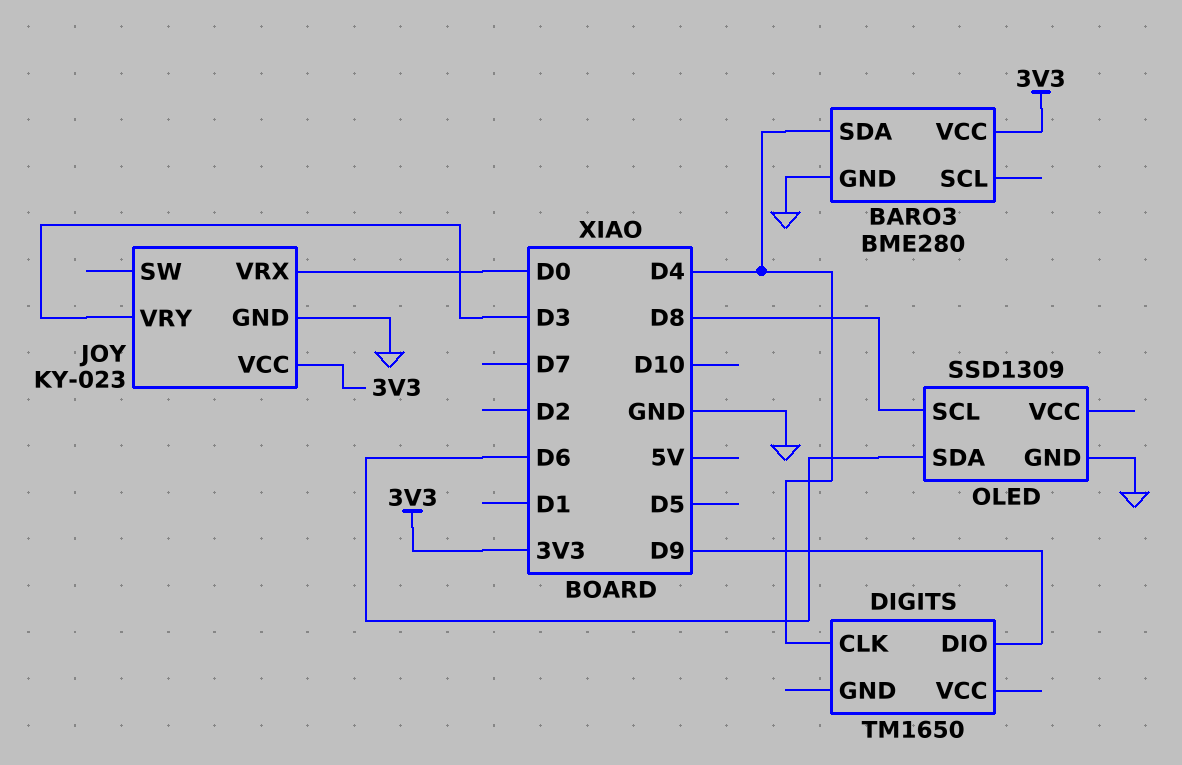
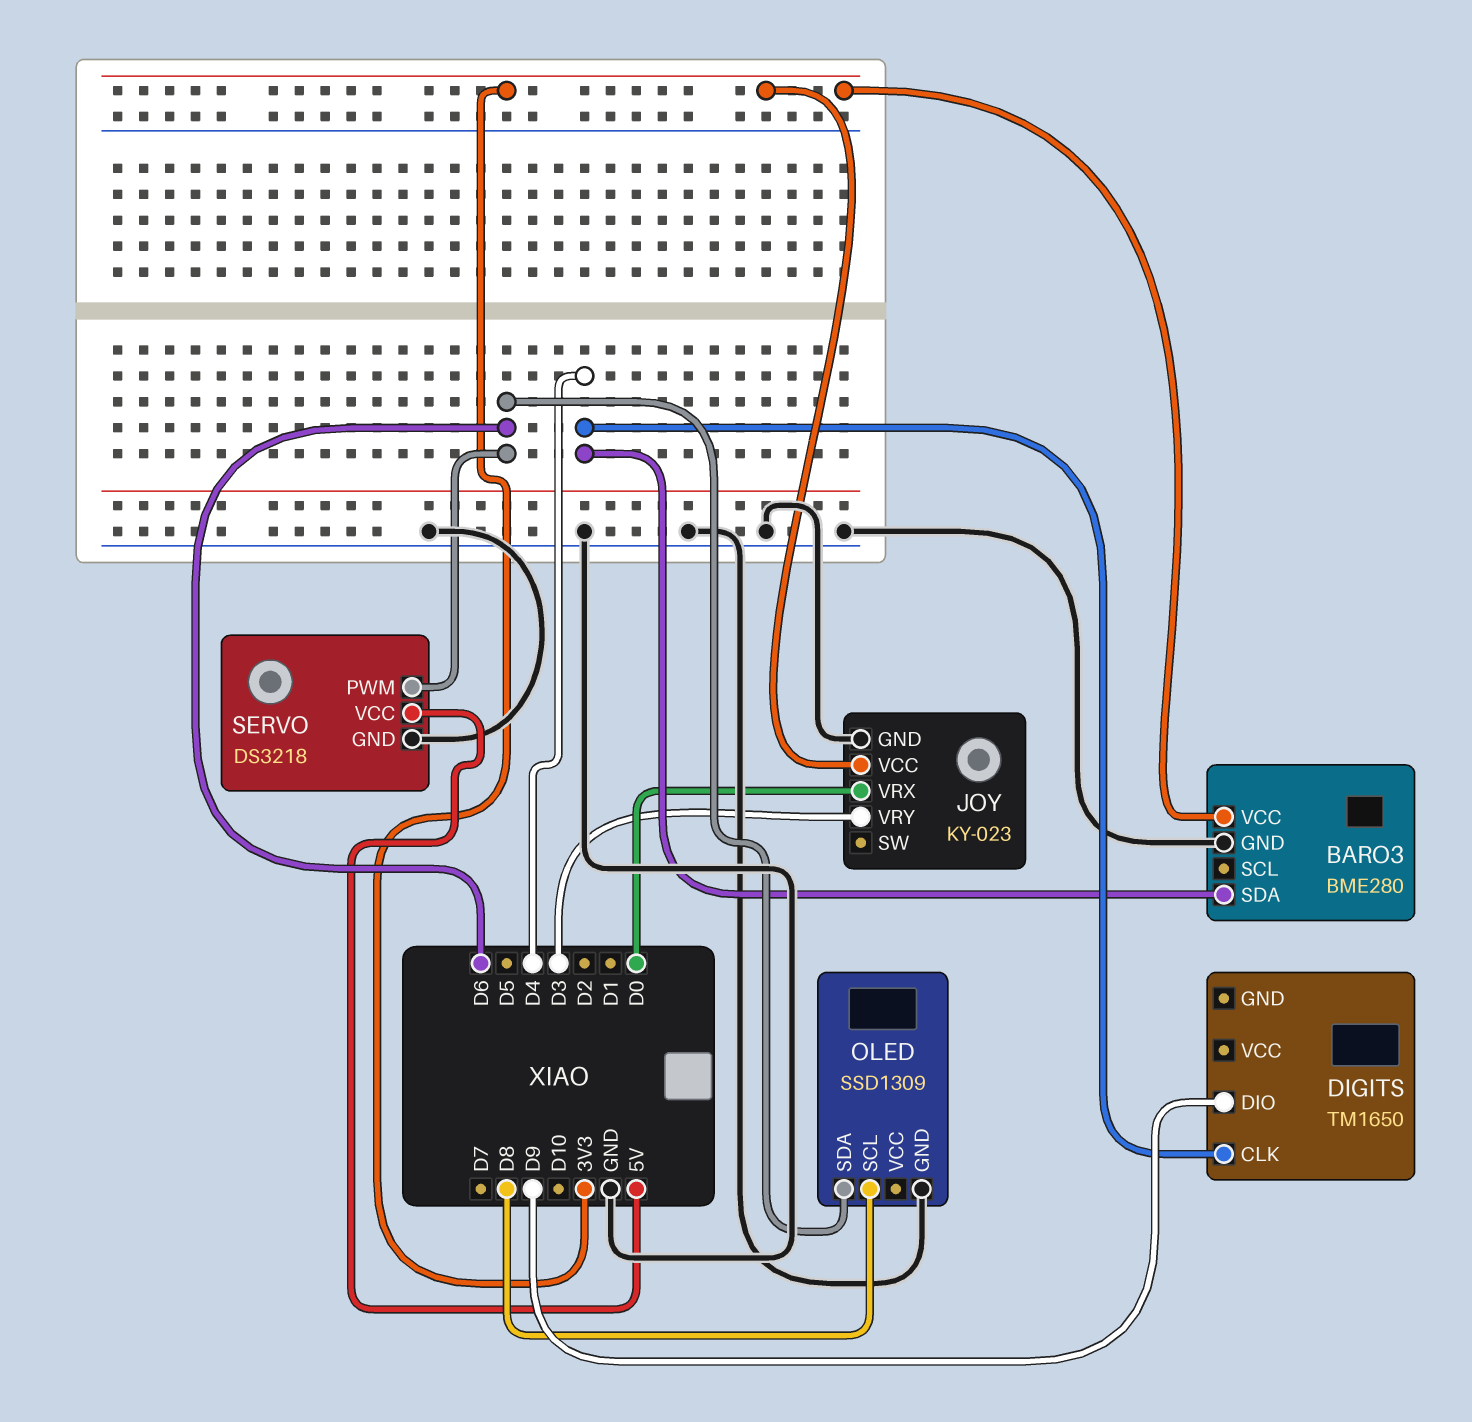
SERVO: none -> DS3218
SERVO pin GND: none -> GND
SERVO pin PWM: none -> D6
SERVO pin VCC: none -> 5V

